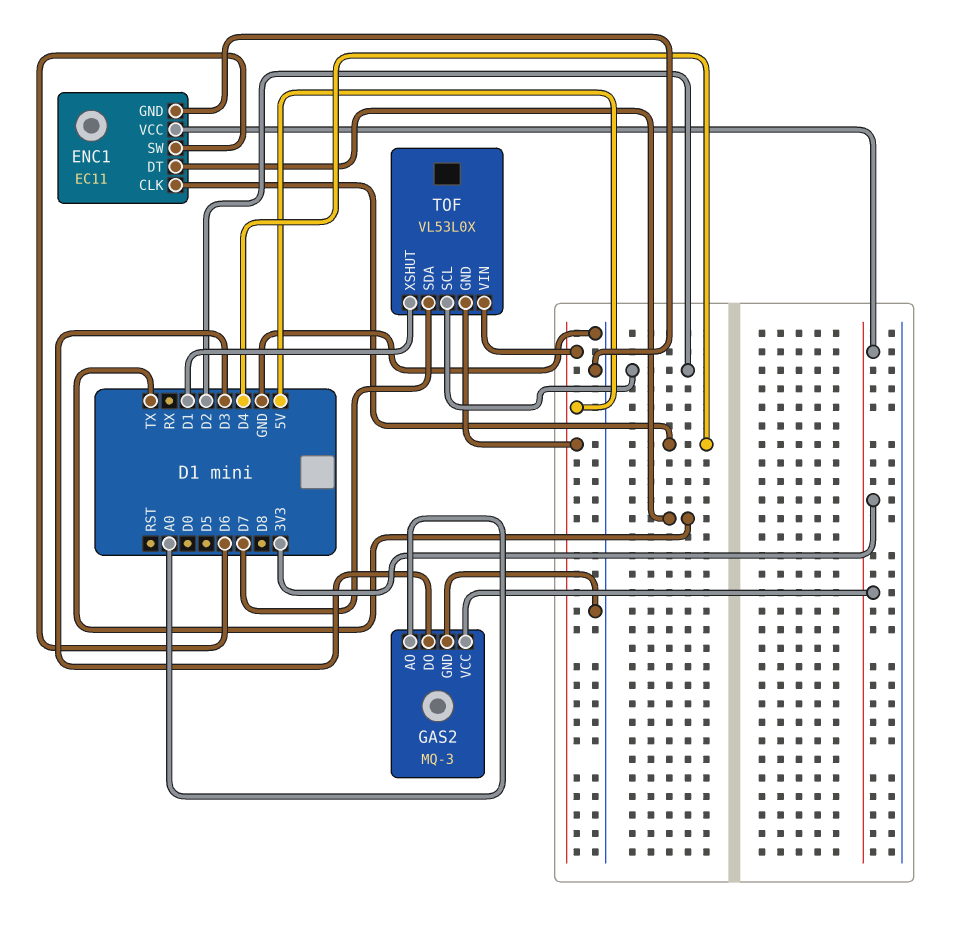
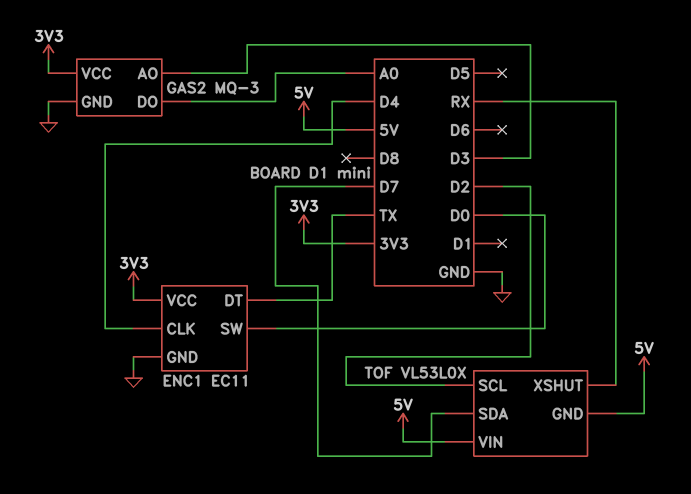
ENC1 pin SW: D6 -> D0
GAS2 pin AO: A0 -> D3
GAS2 pin DO: D3 -> A0
TOF pin XSHUT: D1 -> RX

